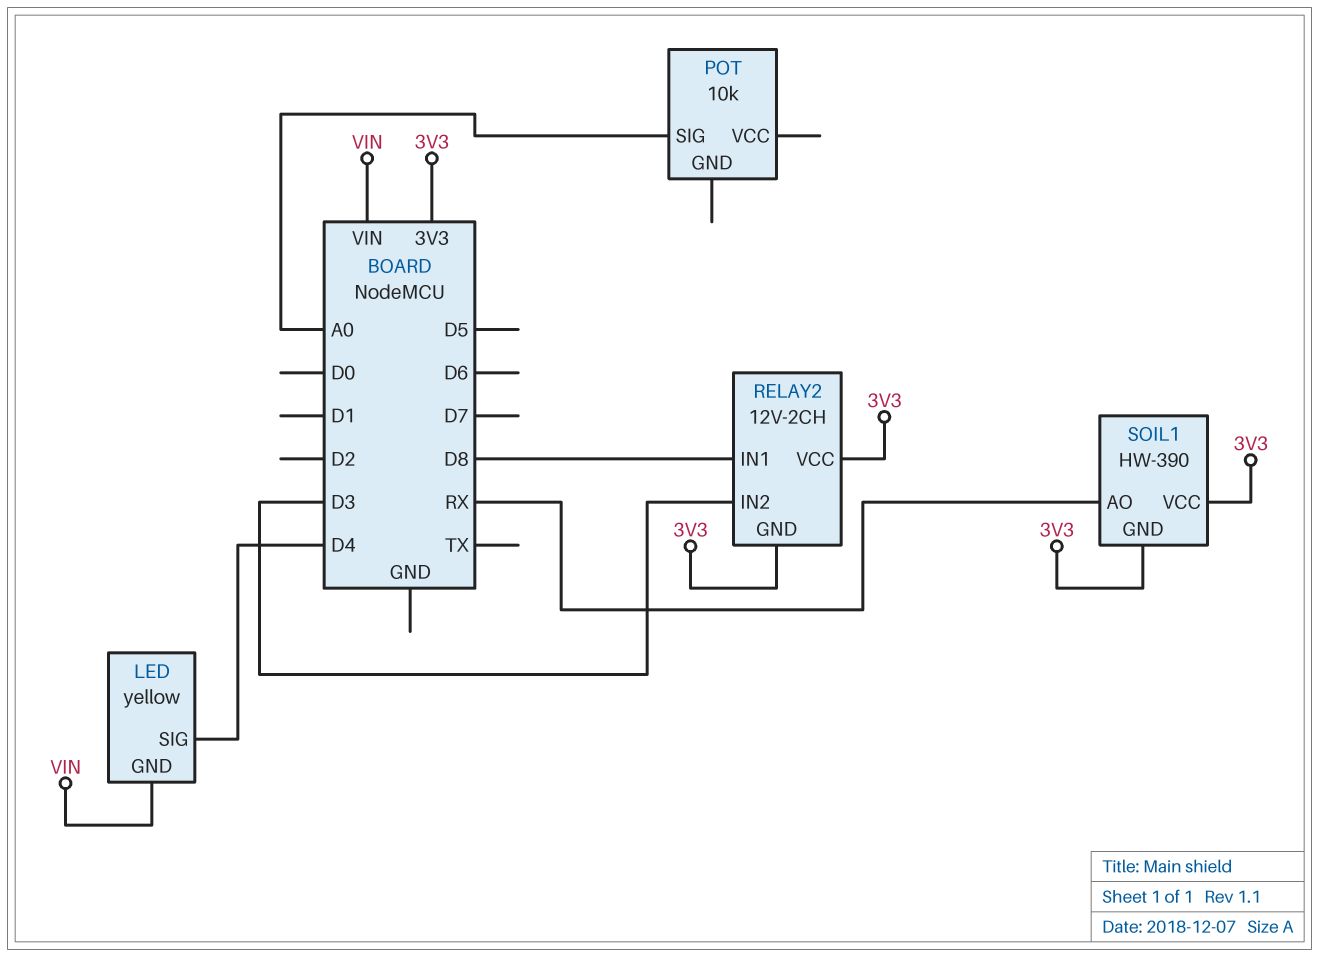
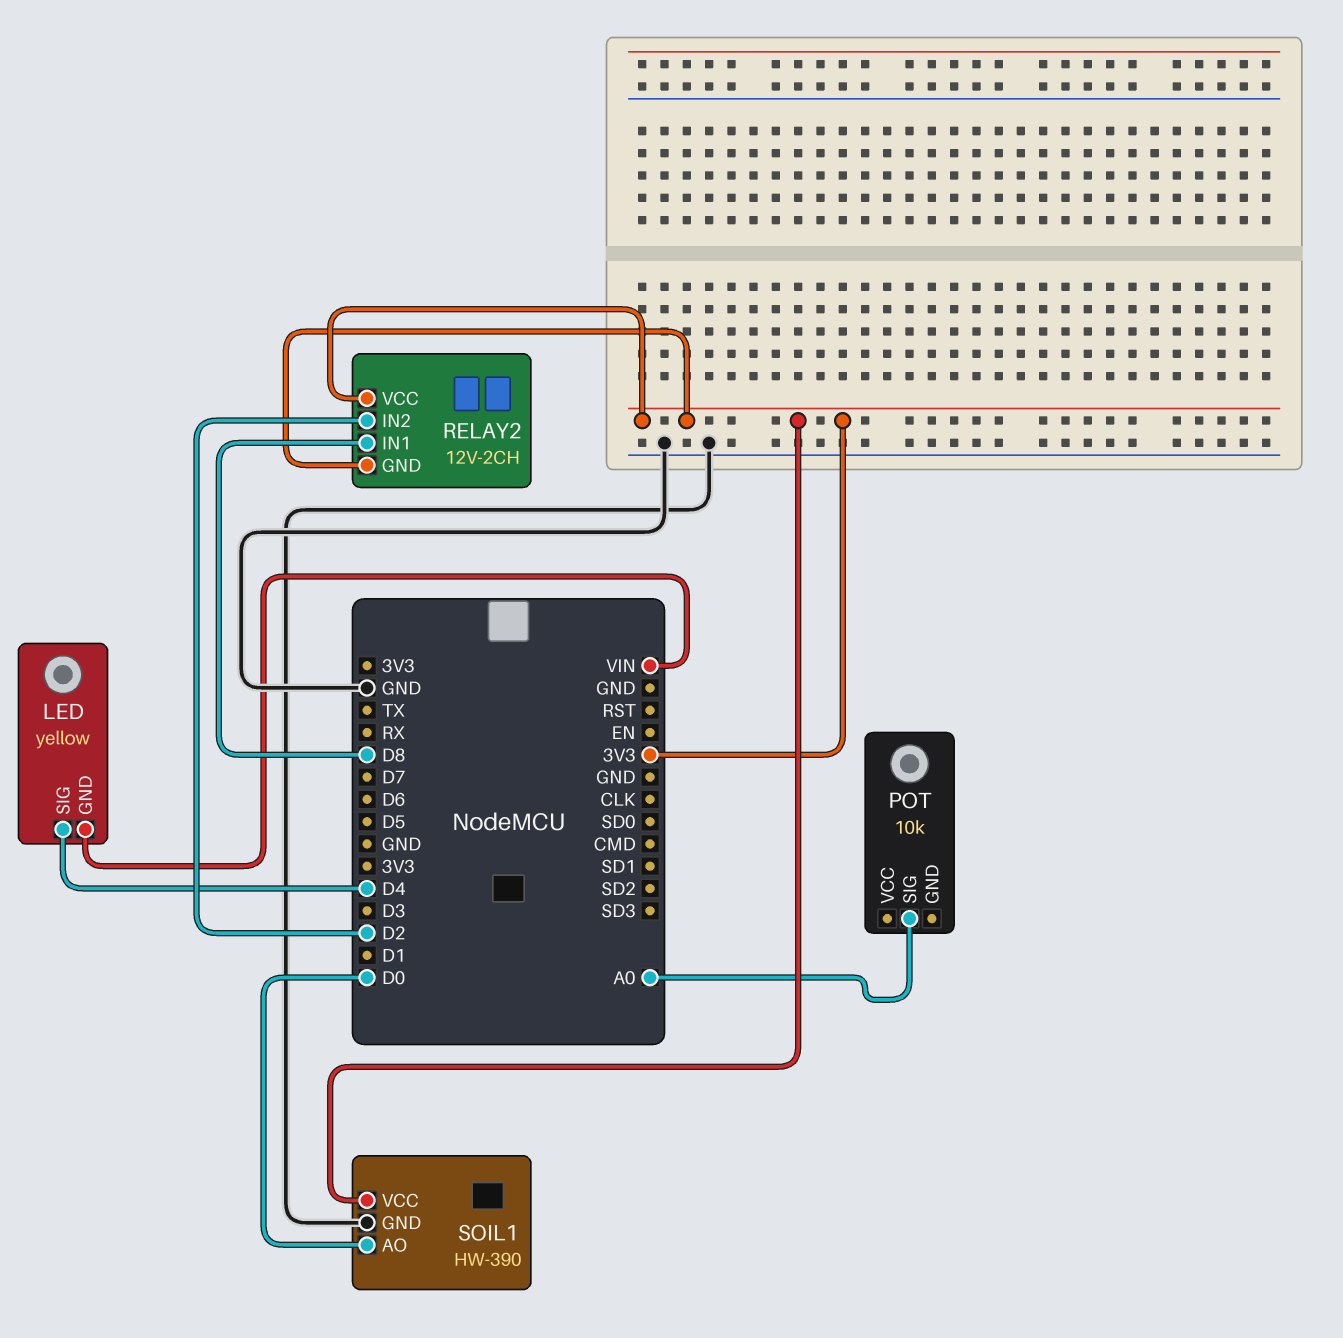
RELAY2 pin IN2: D3 -> D2
SOIL1 pin AO: RX -> D0
SOIL1 pin GND: 3V3 -> GND

